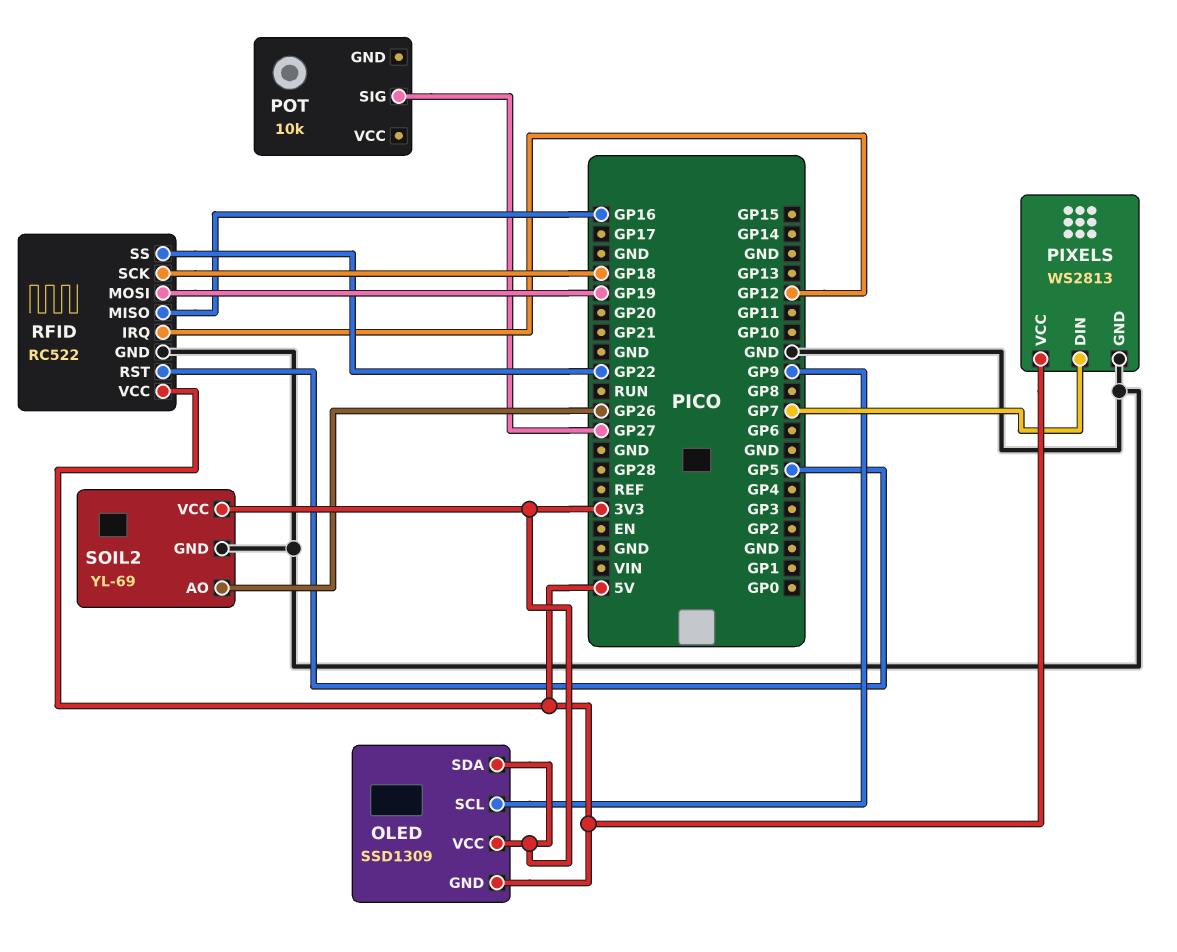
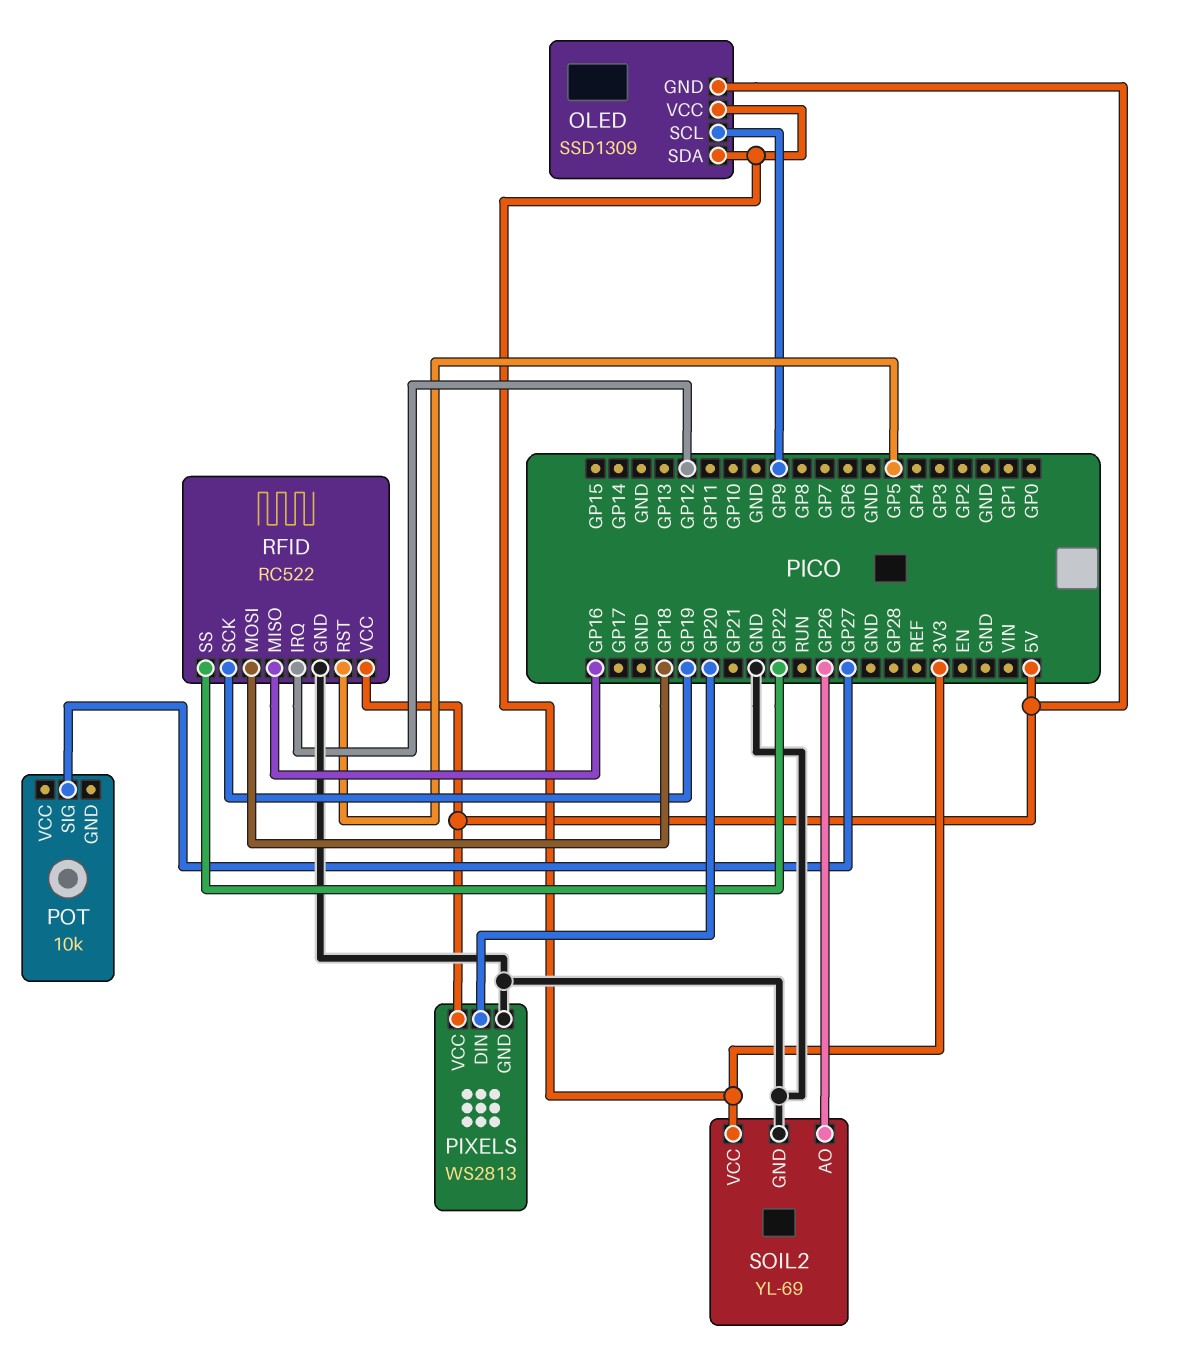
PIXELS pin DIN: GP7 -> GP20
RFID pin MOSI: GP19 -> GP18
RFID pin SCK: GP18 -> GP19

